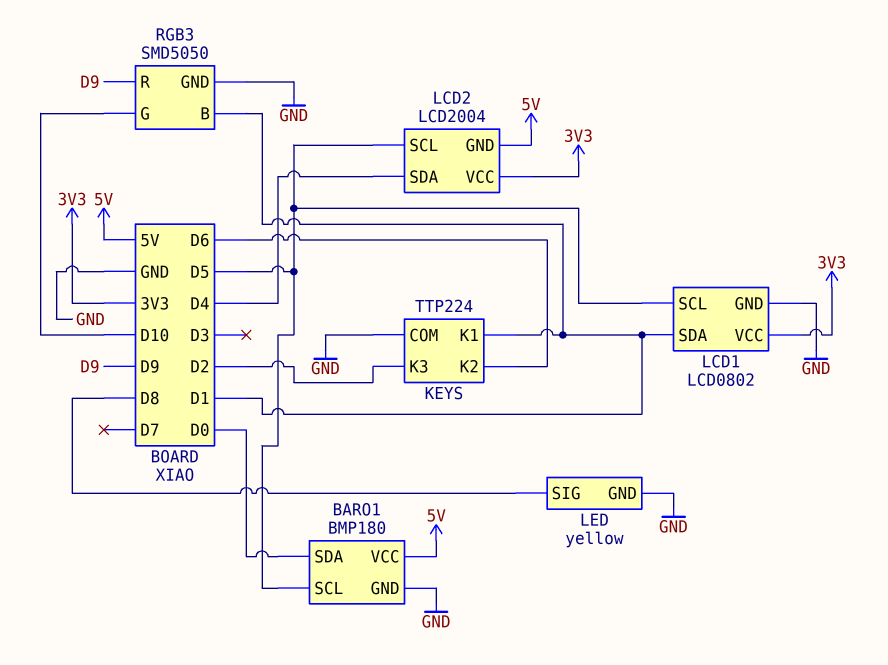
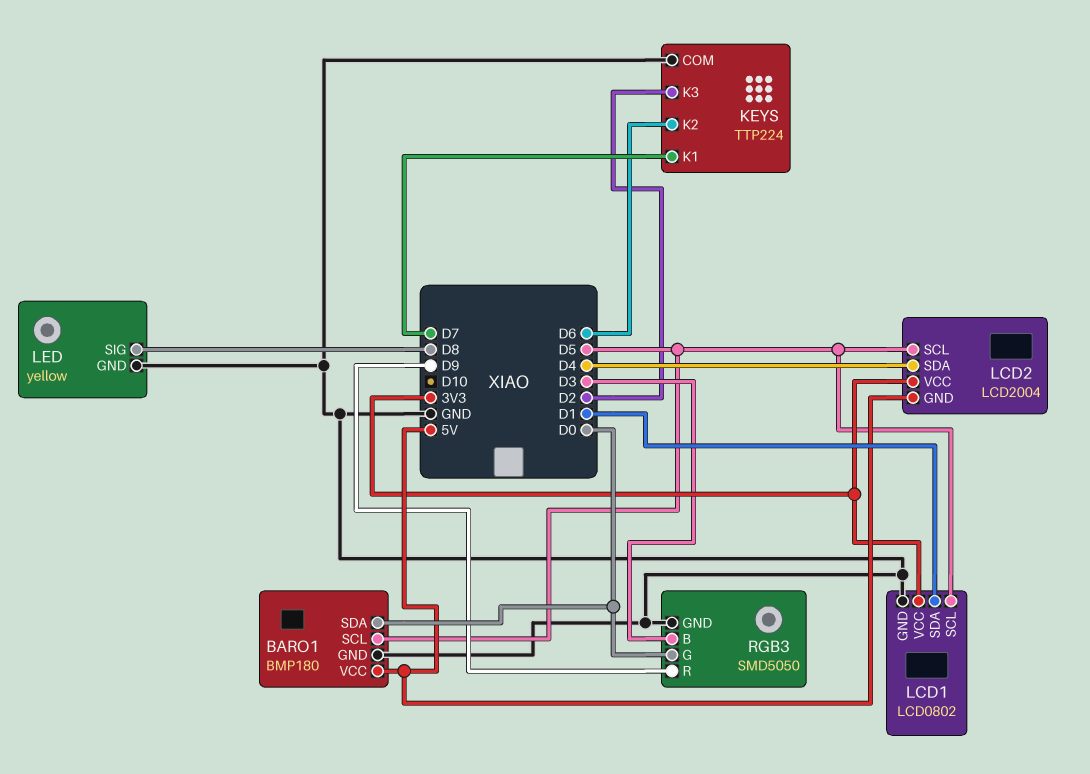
KEYS pin K1: D1 -> D7
RGB3 pin B: D1 -> D3
RGB3 pin G: D10 -> D0

